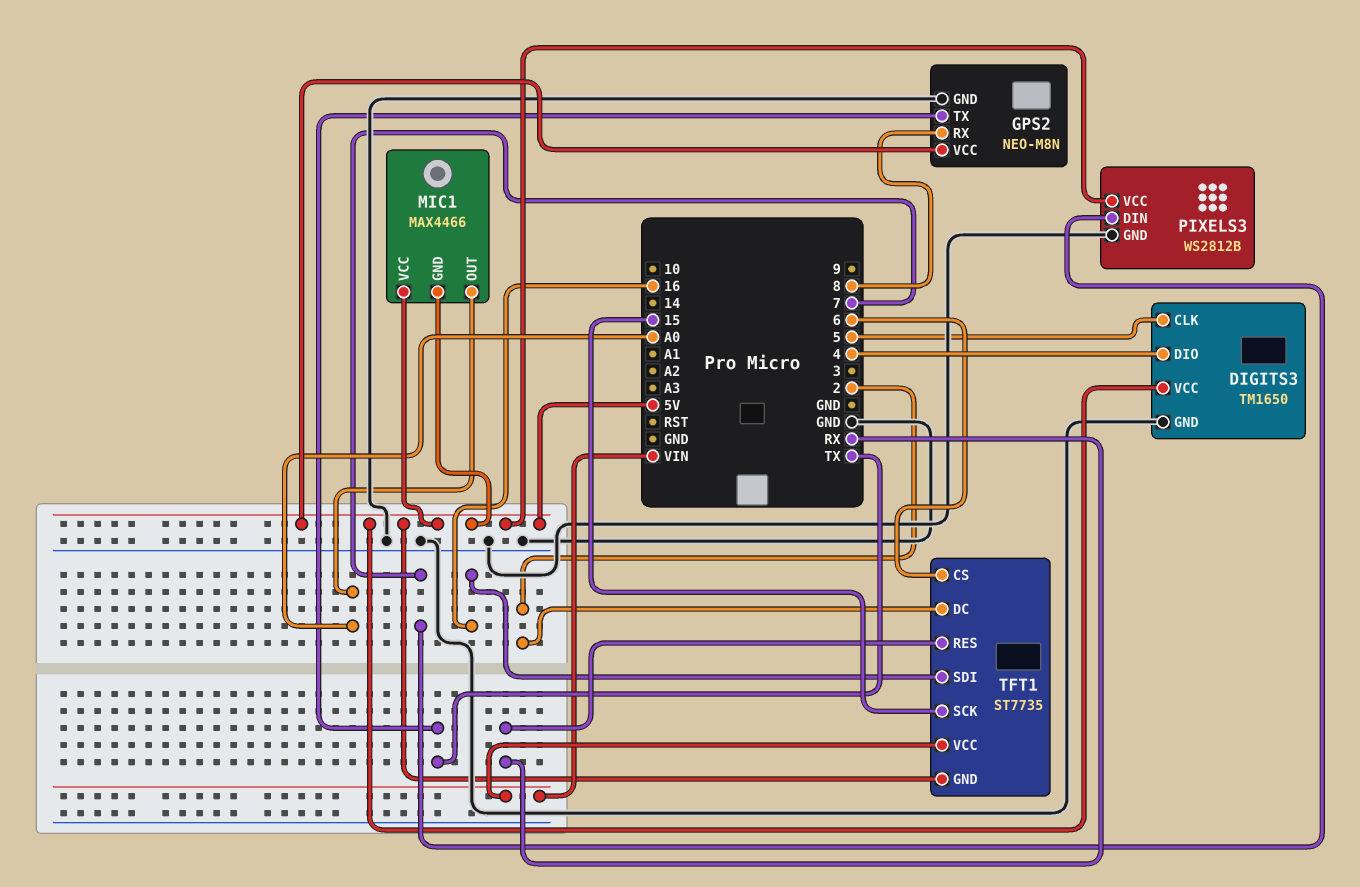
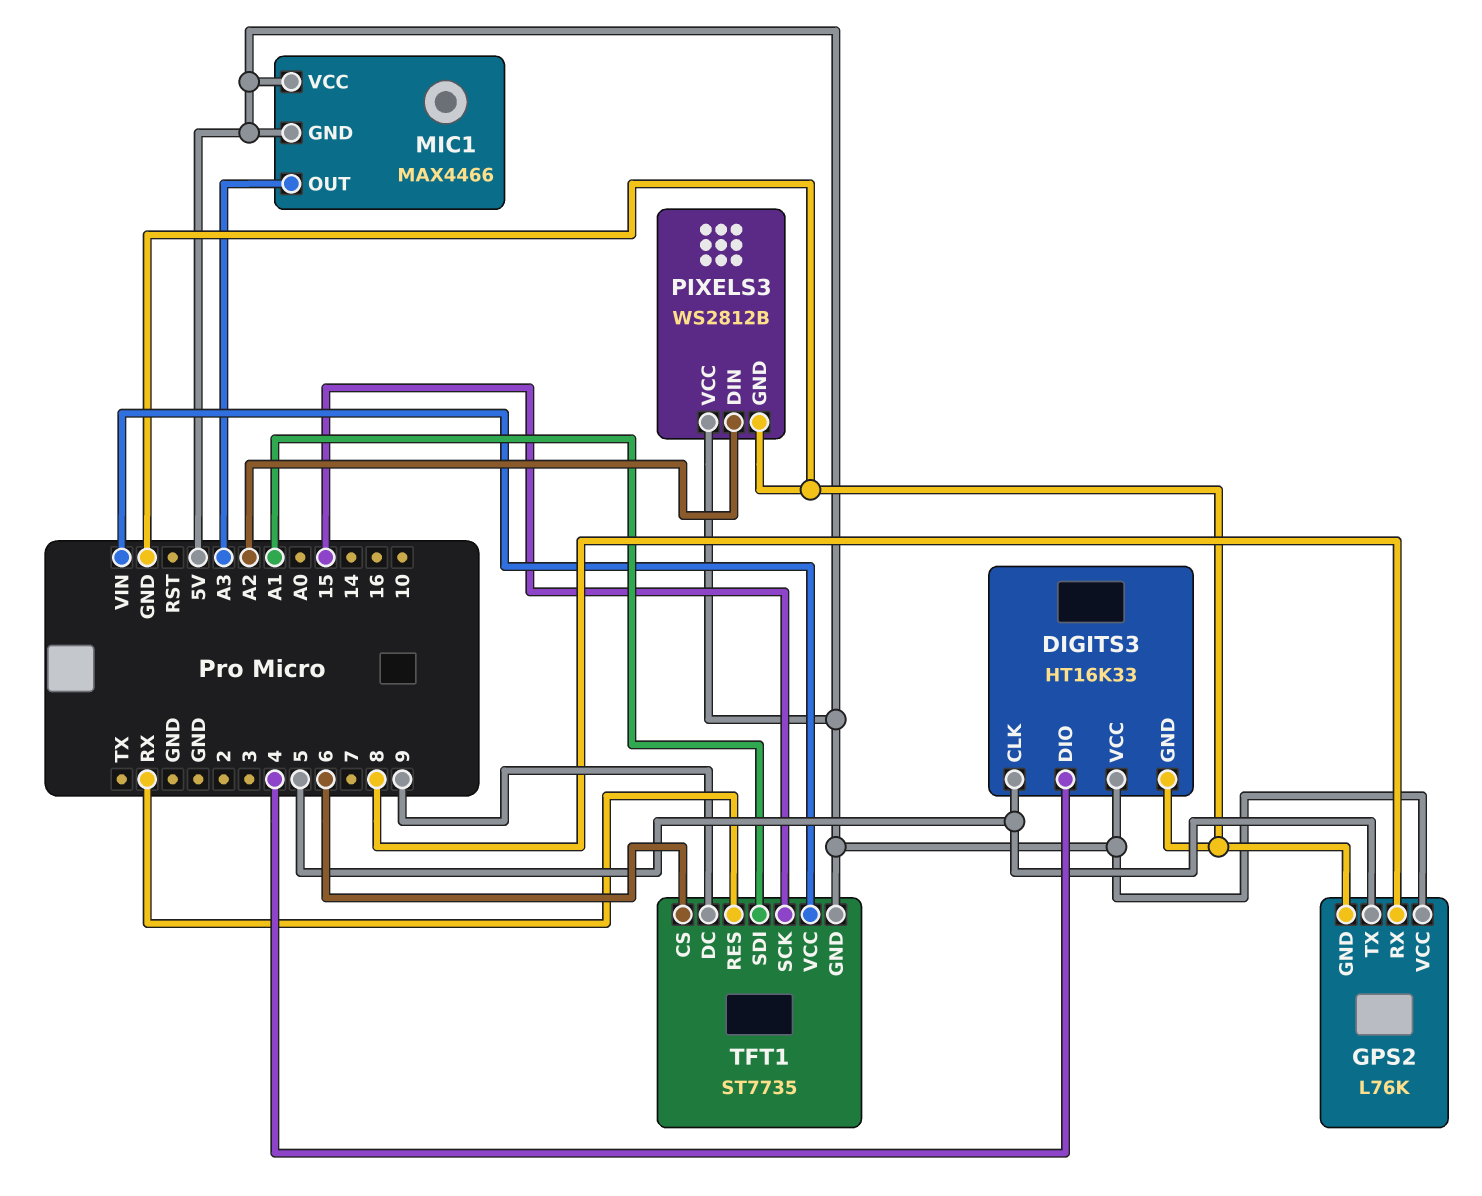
DIGITS3: TM1650 -> HT16K33
GPS2: NEO-M8N -> L76K
GPS2 pin TX: TX -> 5
MIC1 pin OUT: A0 -> A3
PIXELS3 pin DIN: 7 -> A2
TFT1 pin DC: 2 -> 9
TFT1 pin SDI: 16 -> A1

